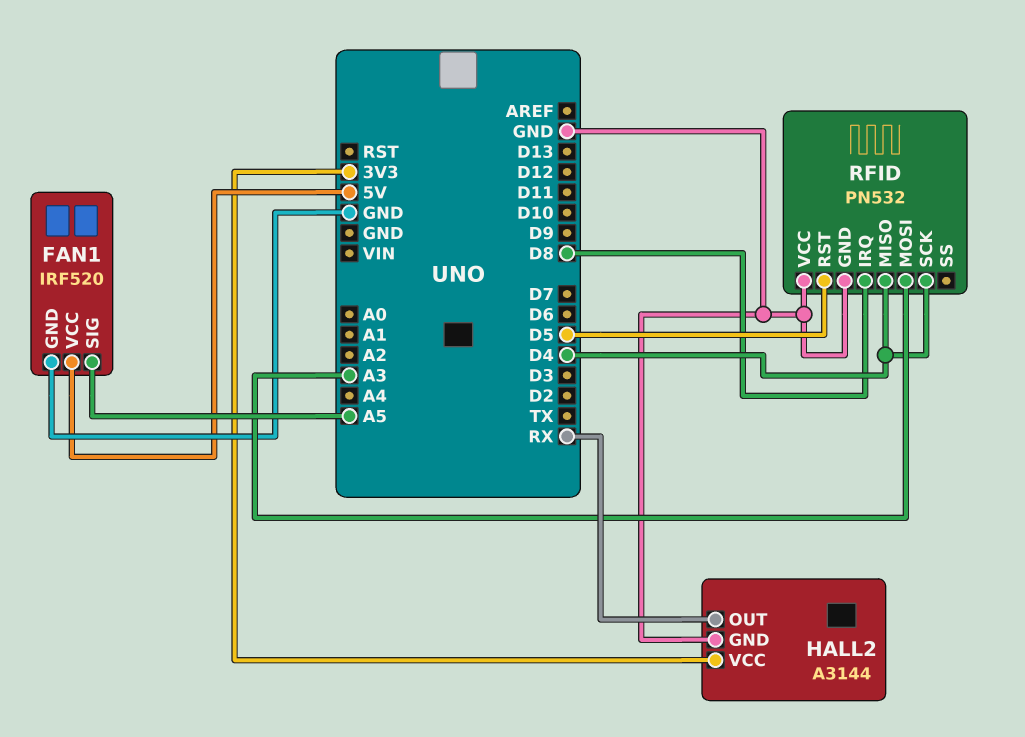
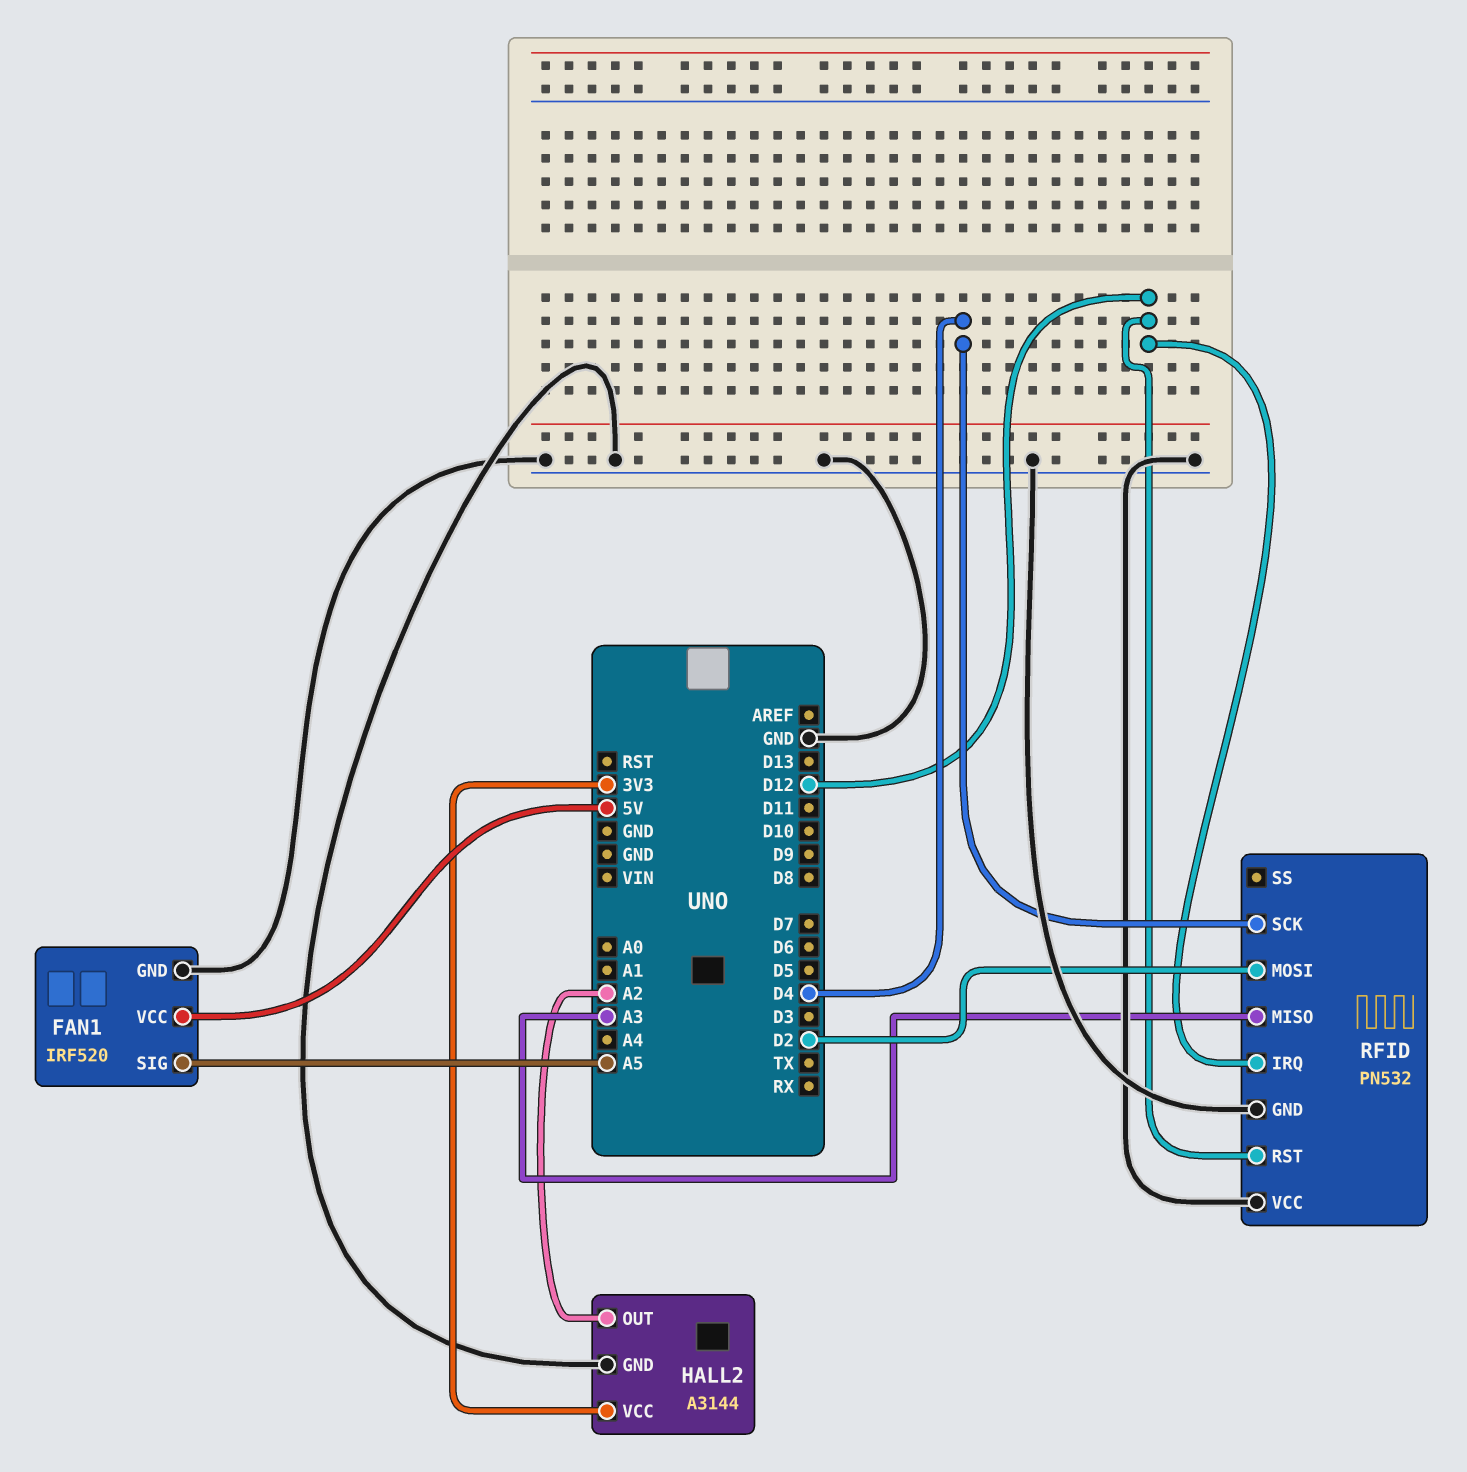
HALL2 pin OUT: RX -> A2
RFID pin IRQ: D8 -> D12
RFID pin MISO: D4 -> A3
RFID pin MOSI: A3 -> D2
RFID pin RST: D5 -> D12

